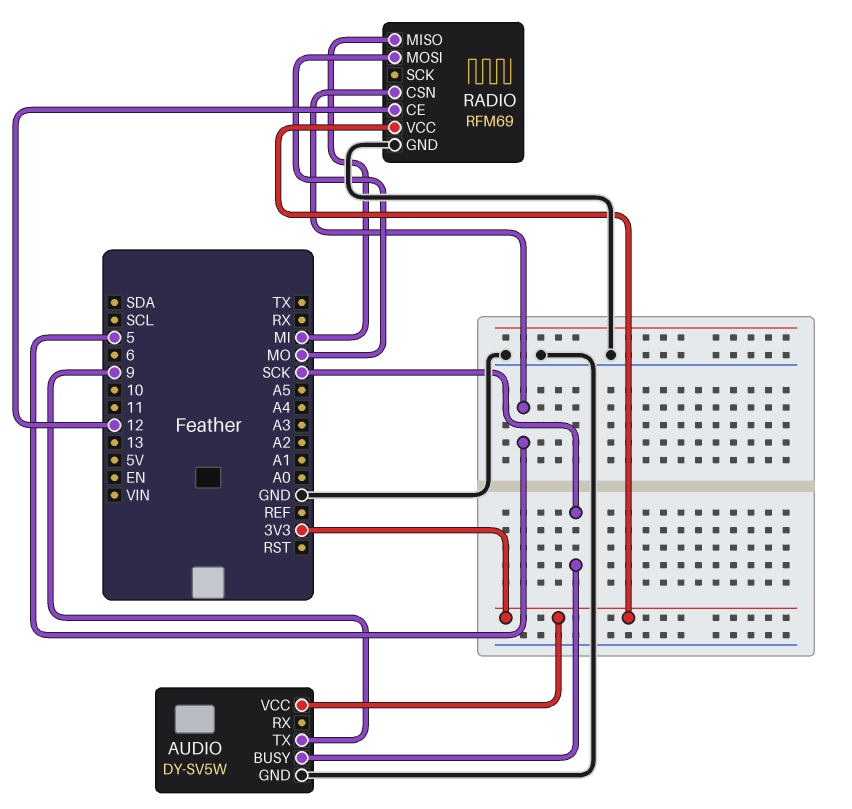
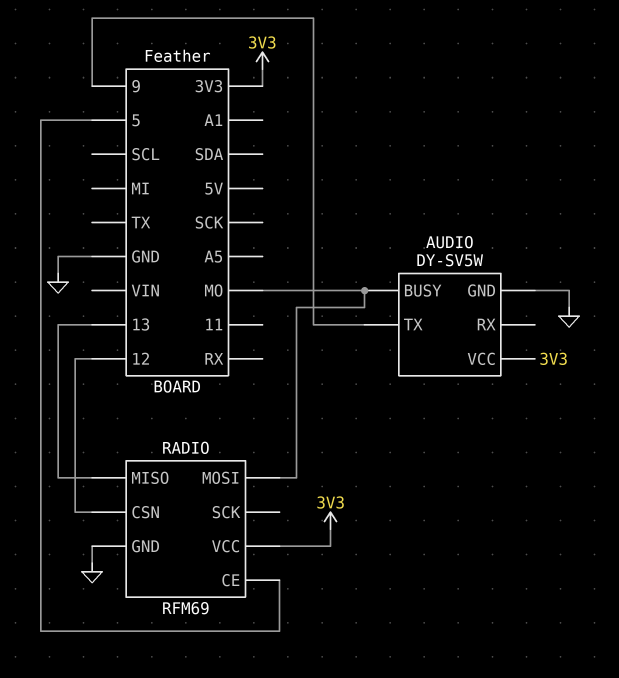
AUDIO pin BUSY: SCK -> MO
RADIO pin CE: 12 -> 5
RADIO pin CSN: 5 -> 12
RADIO pin MISO: MI -> 13

